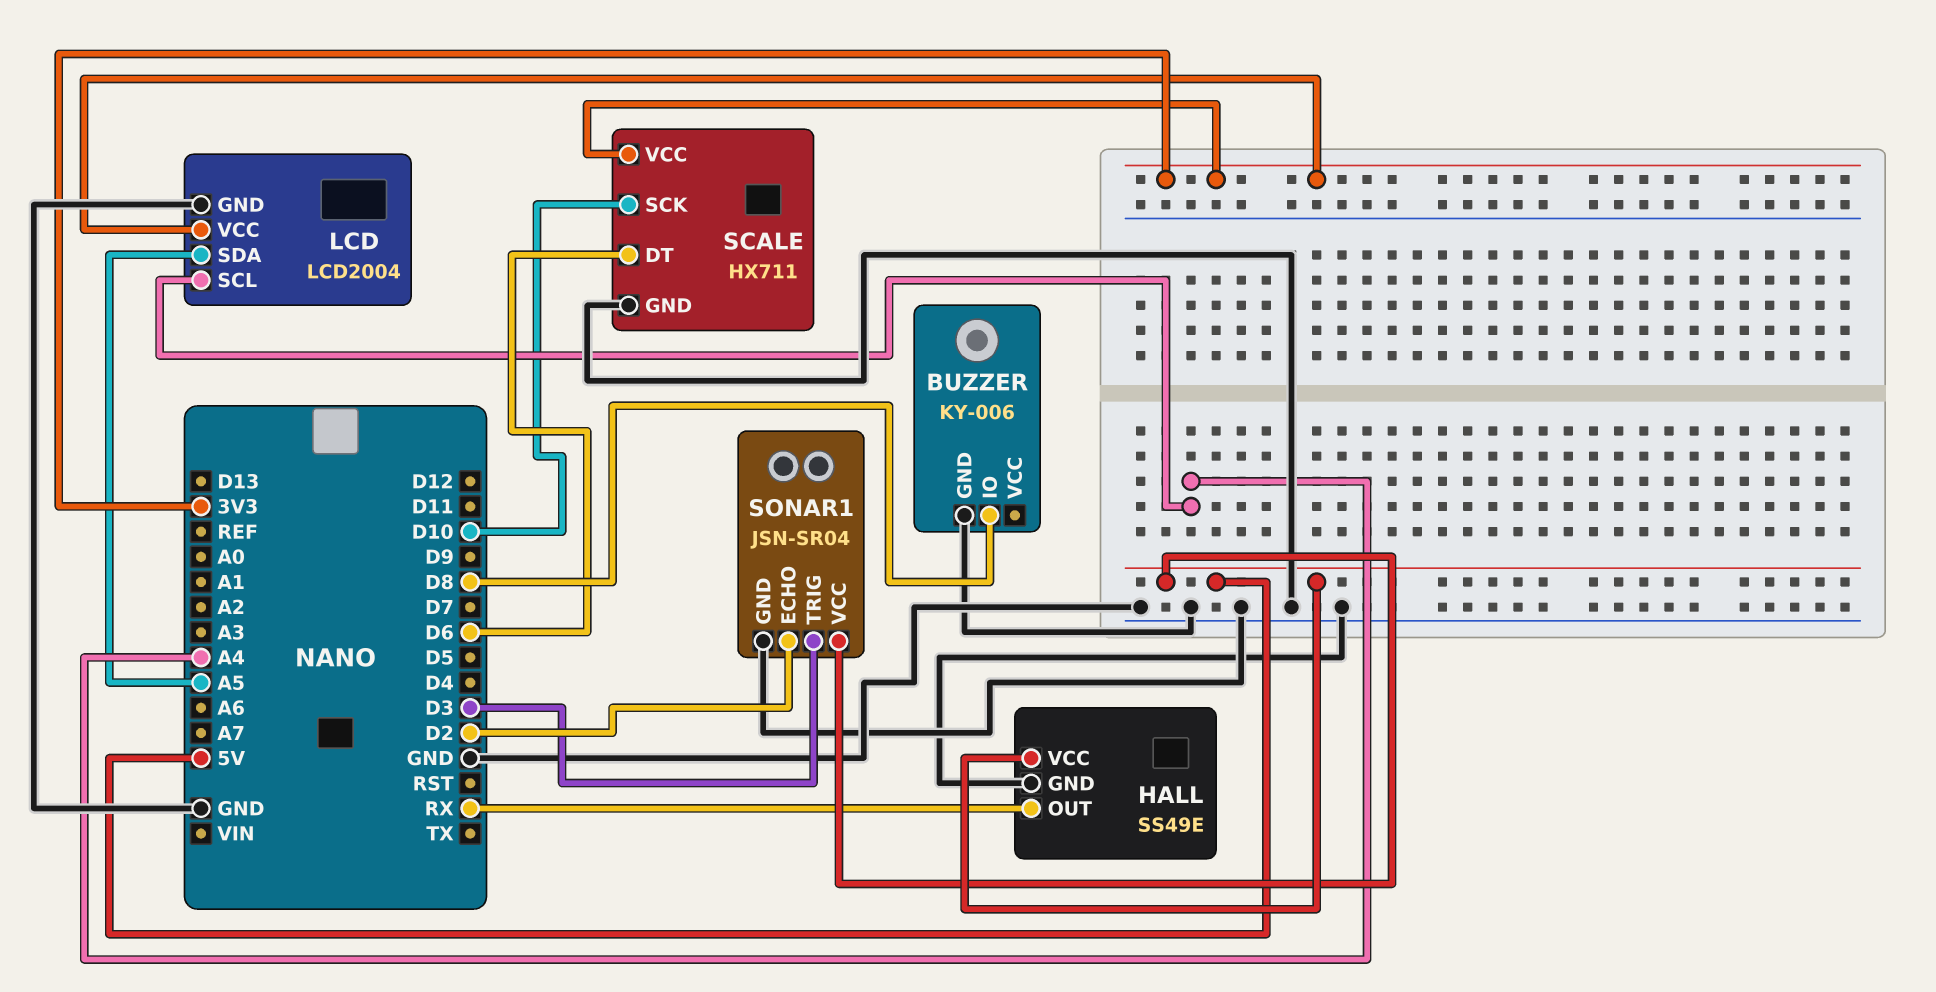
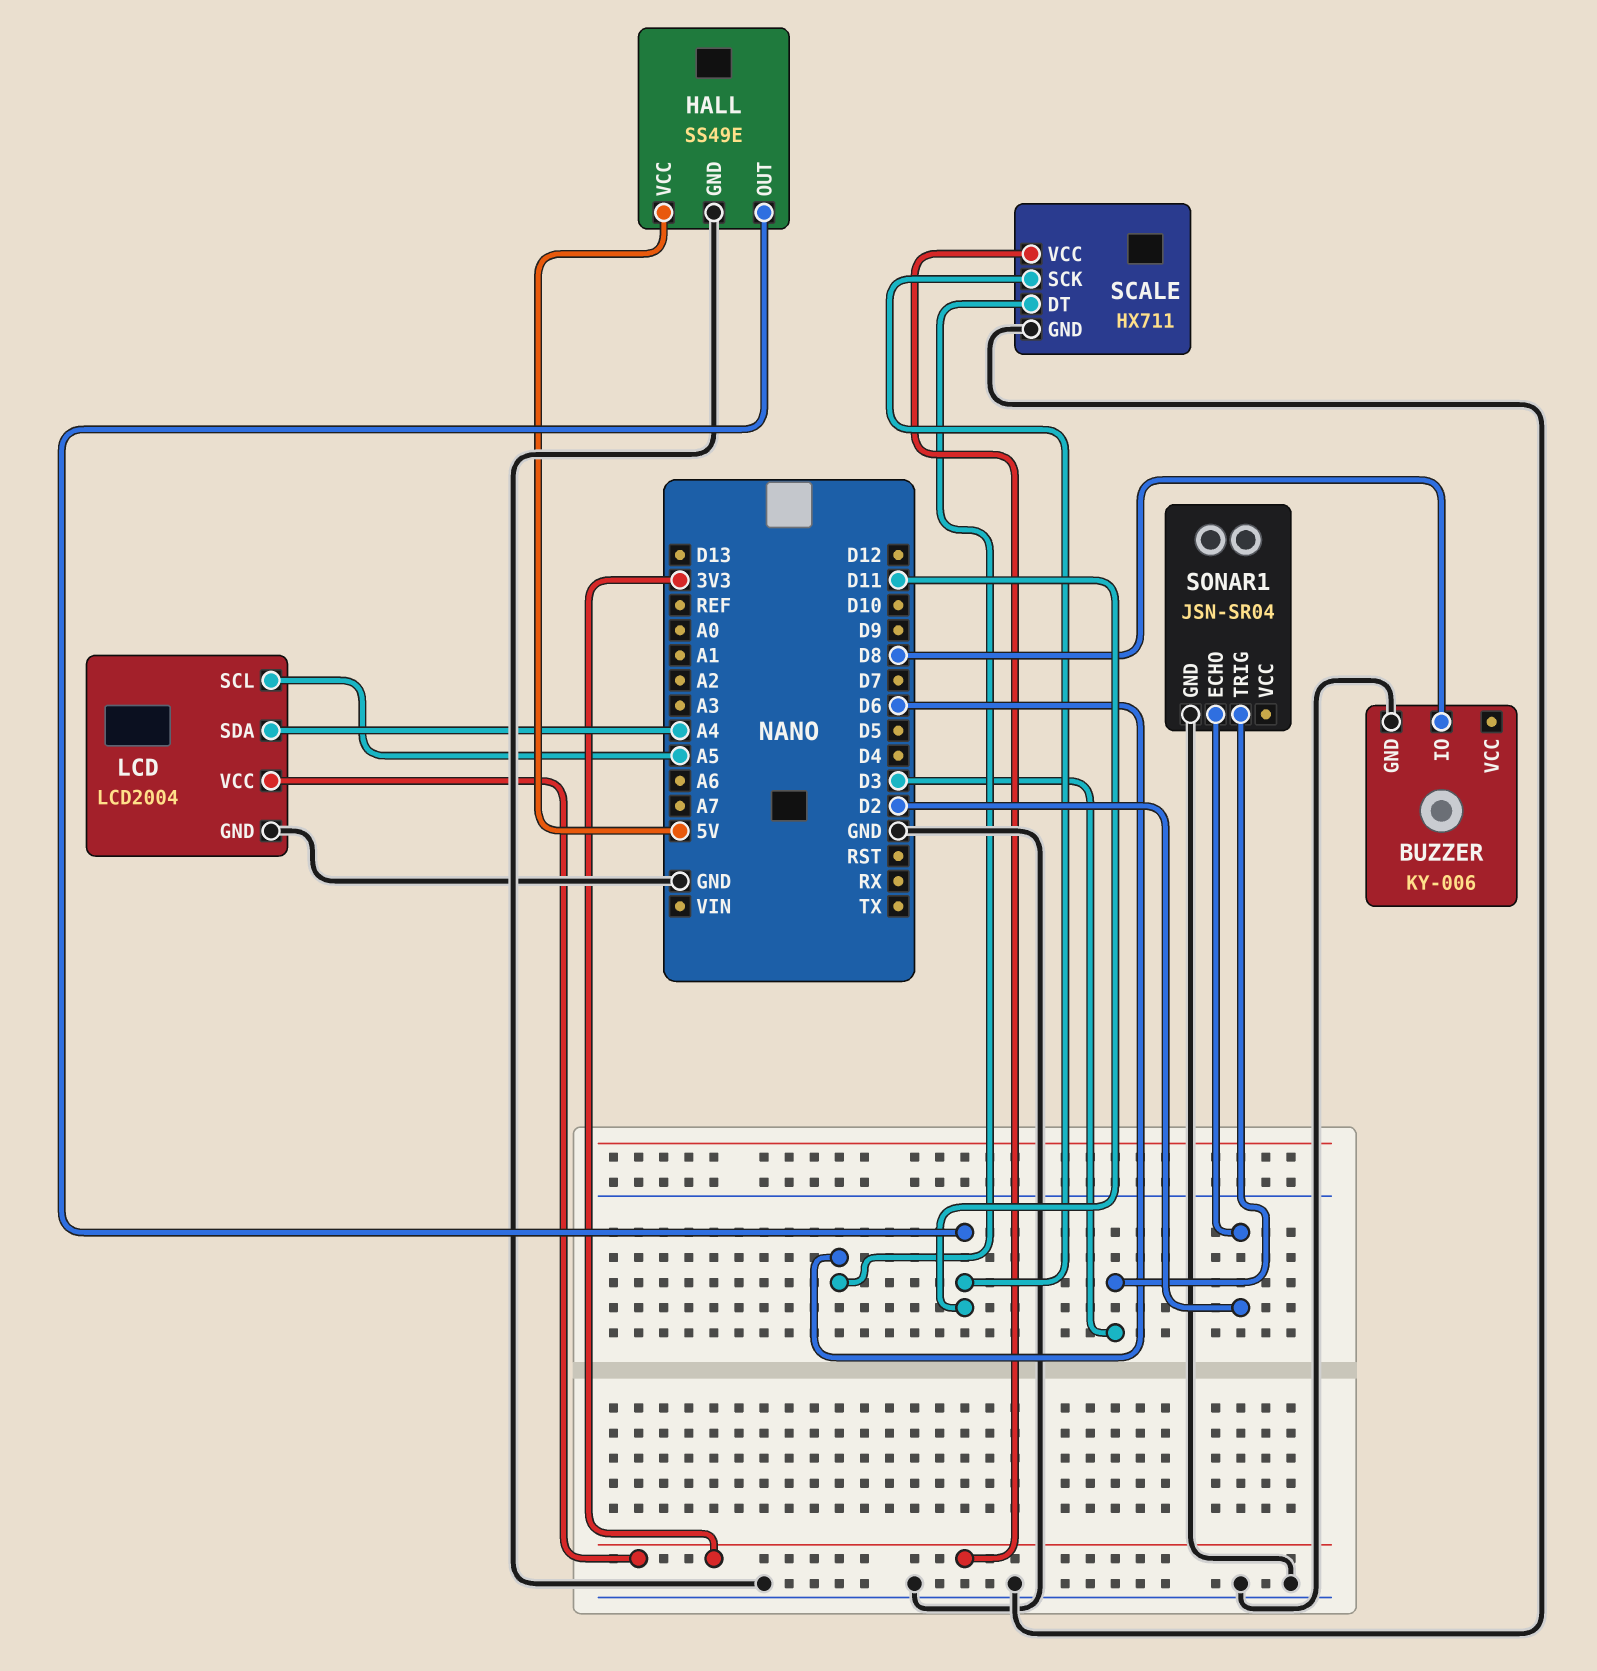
HALL pin OUT: RX -> D11
LCD pin SCL: A4 -> A5
LCD pin SDA: A5 -> A4
SCALE pin SCK: D10 -> D11
SONAR1 pin VCC: 5V -> none

